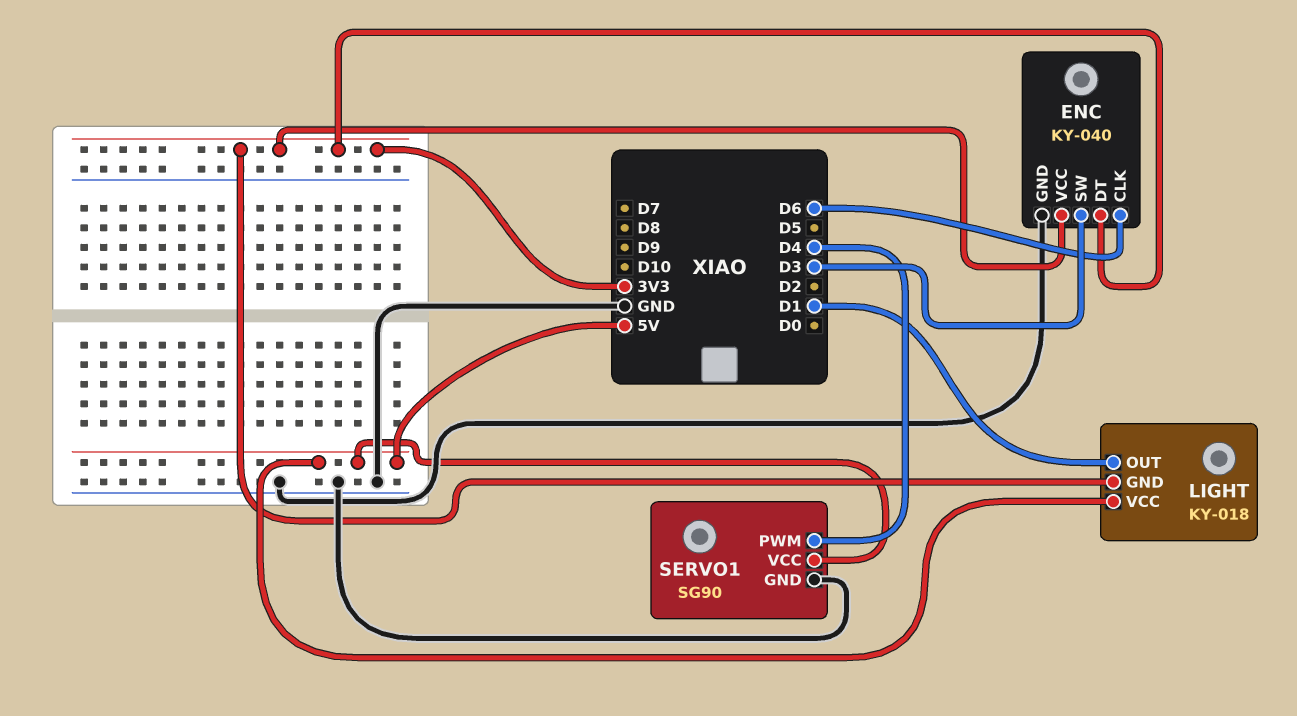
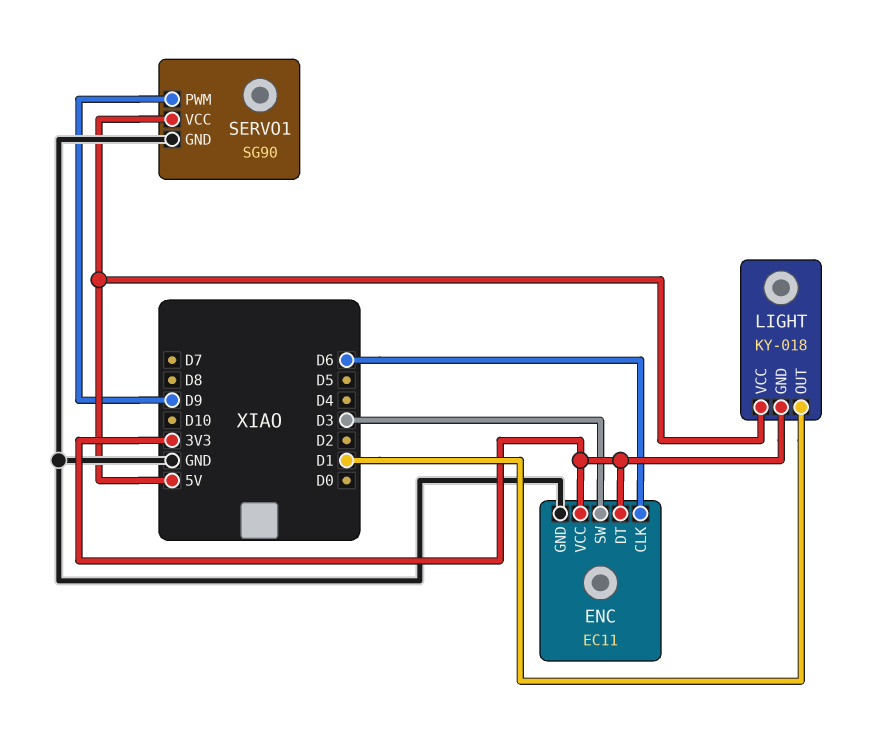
ENC: KY-040 -> EC11
SERVO1 pin PWM: D4 -> D9

